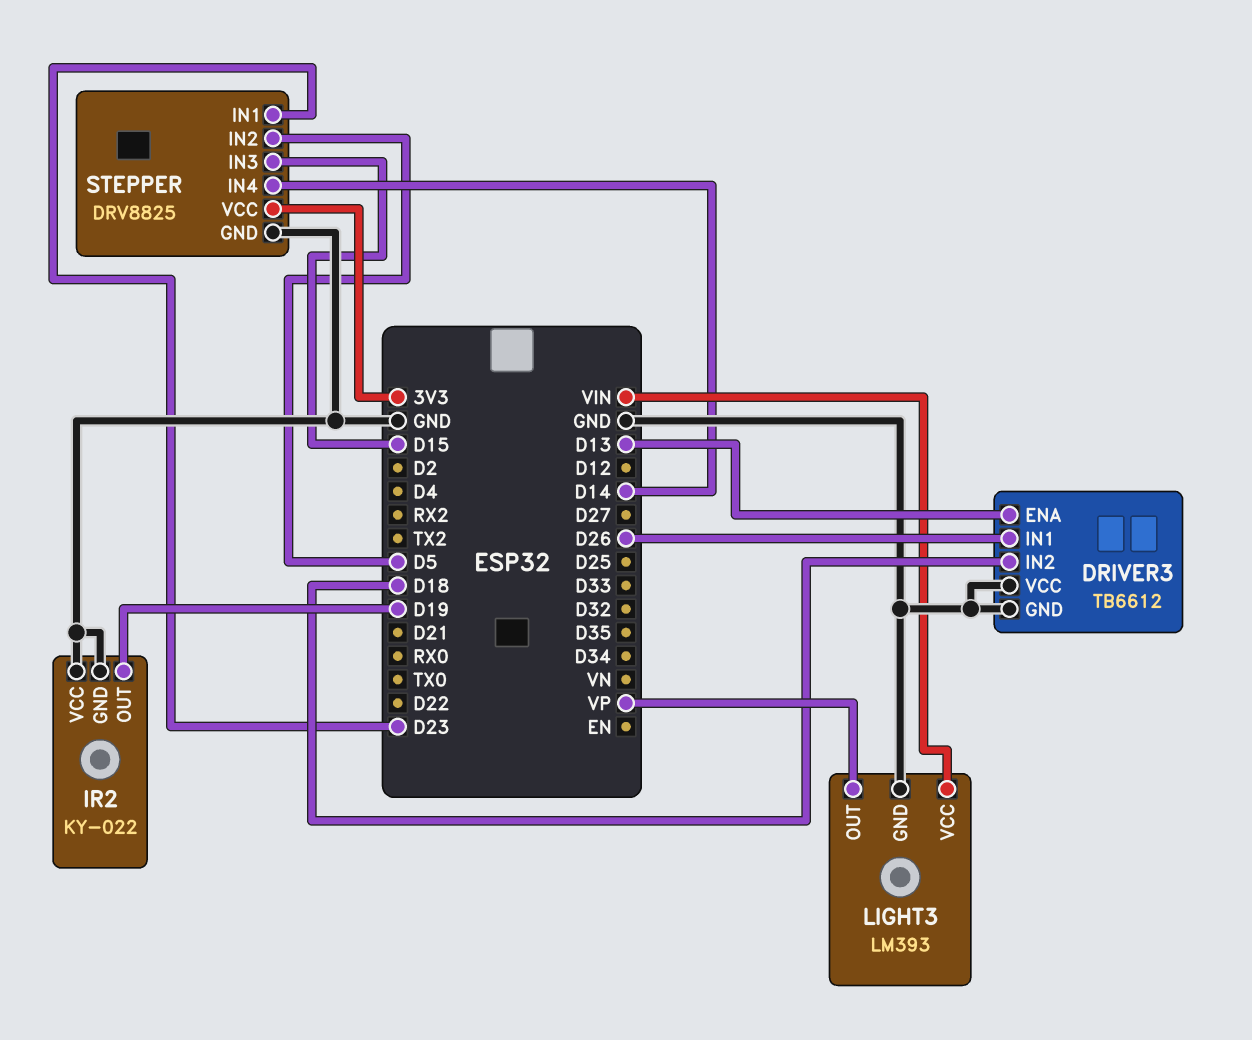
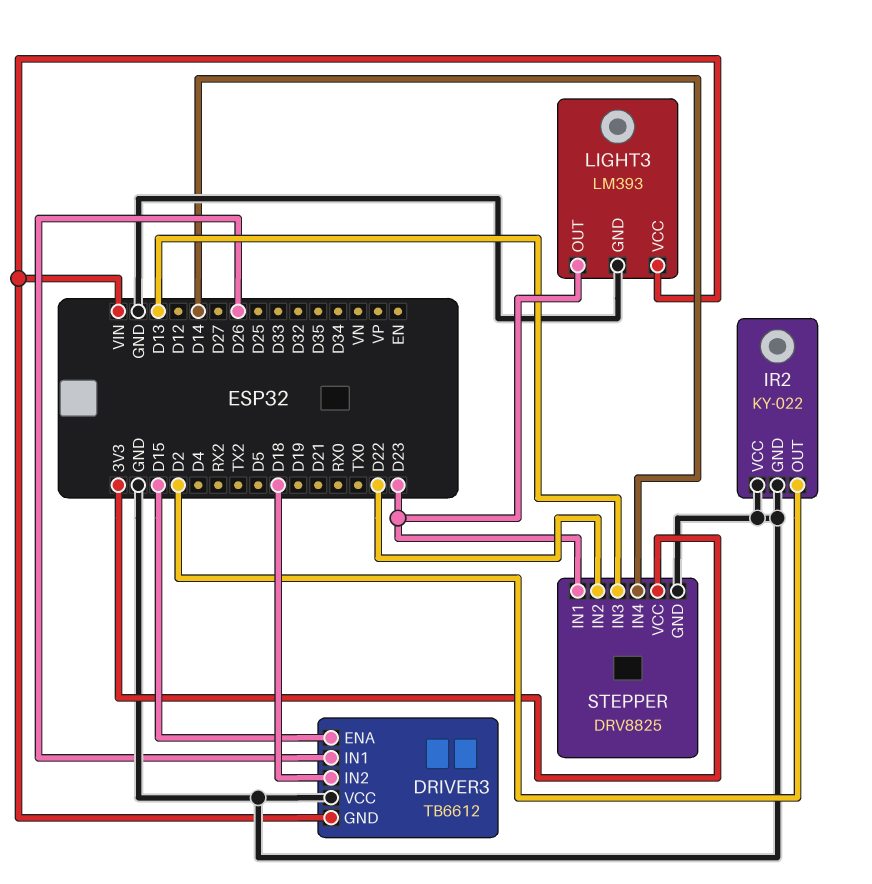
DRIVER3 pin ENA: D13 -> D15
DRIVER3 pin GND: GND -> VIN
IR2 pin OUT: D19 -> D2
LIGHT3 pin OUT: VP -> D23
STEPPER pin IN2: D5 -> D22
STEPPER pin IN3: D15 -> D13

